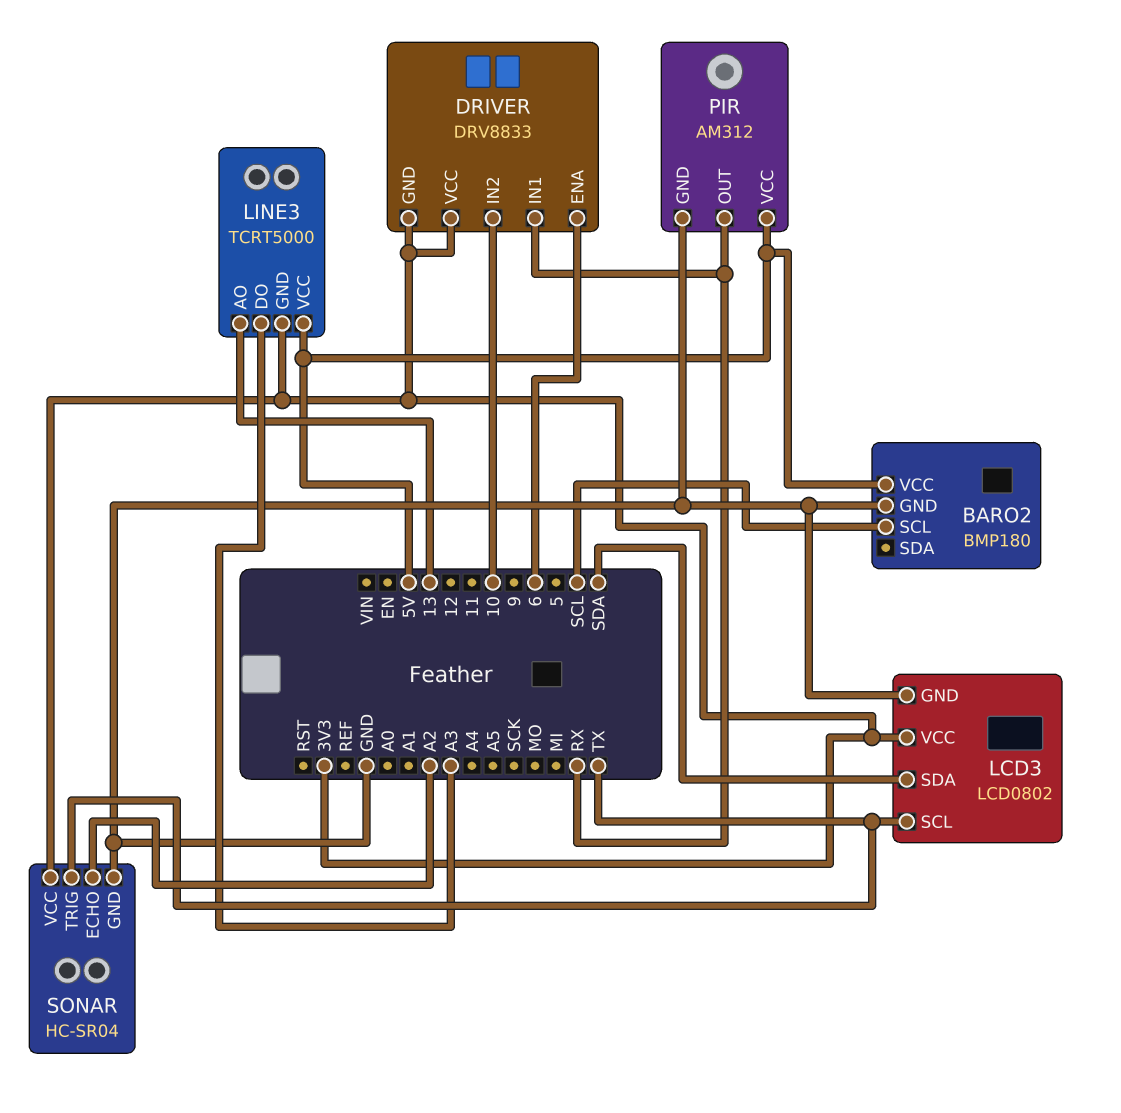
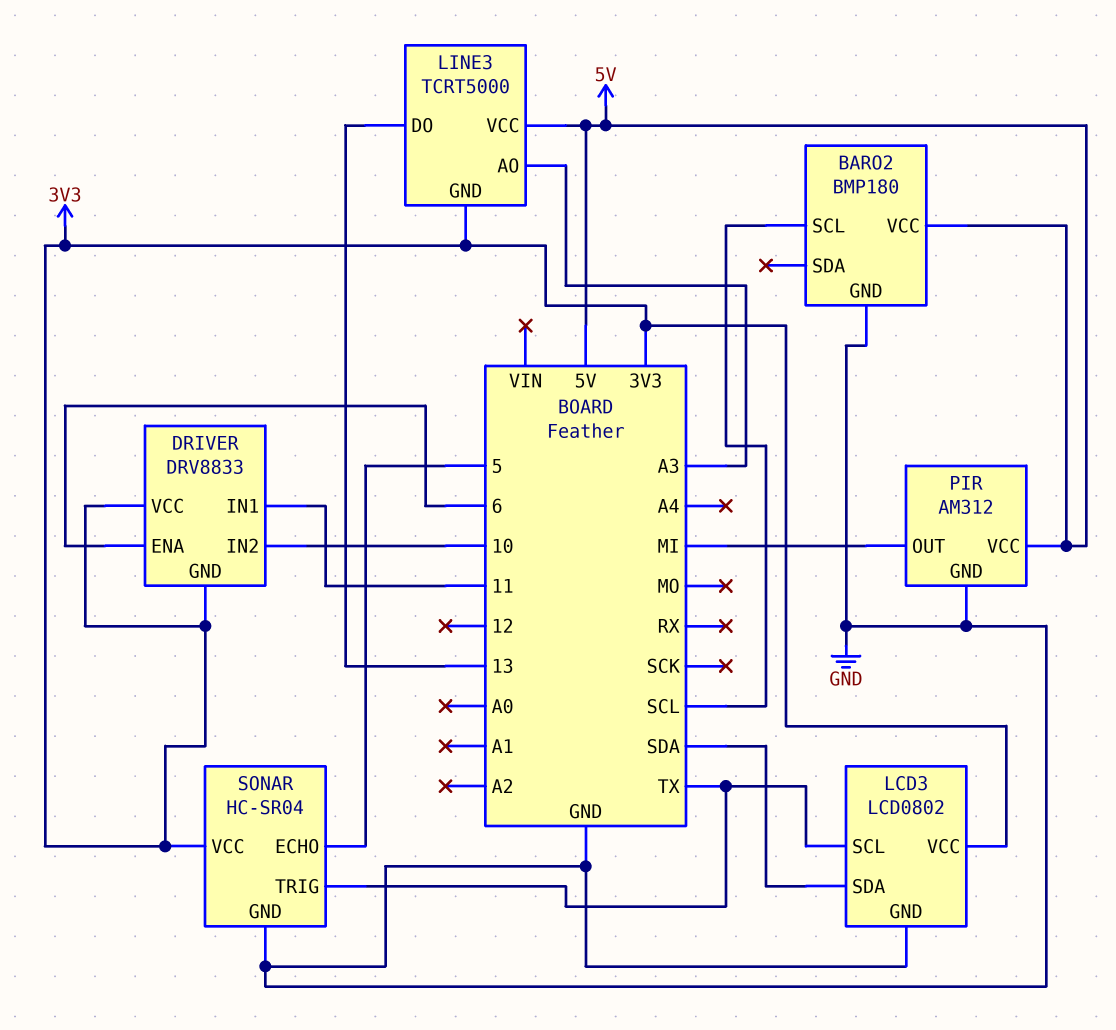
DRIVER pin IN1: RX -> 11
LINE3 pin AO: 13 -> A3
LINE3 pin DO: A3 -> 13
PIR pin OUT: RX -> MI
SONAR pin ECHO: A2 -> 5

